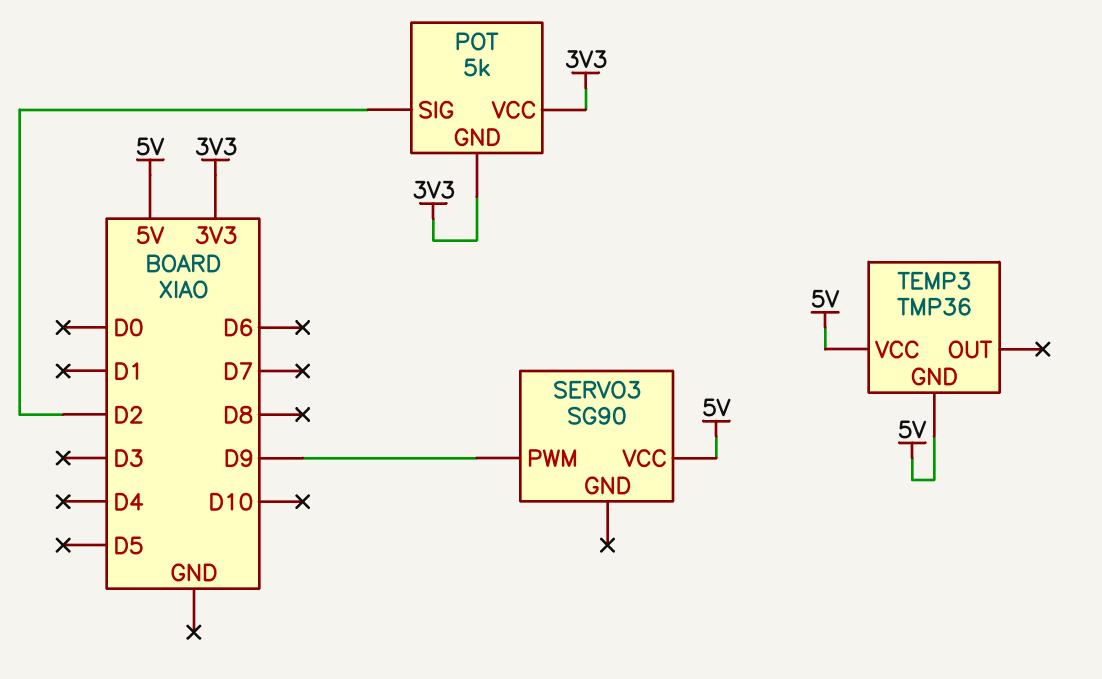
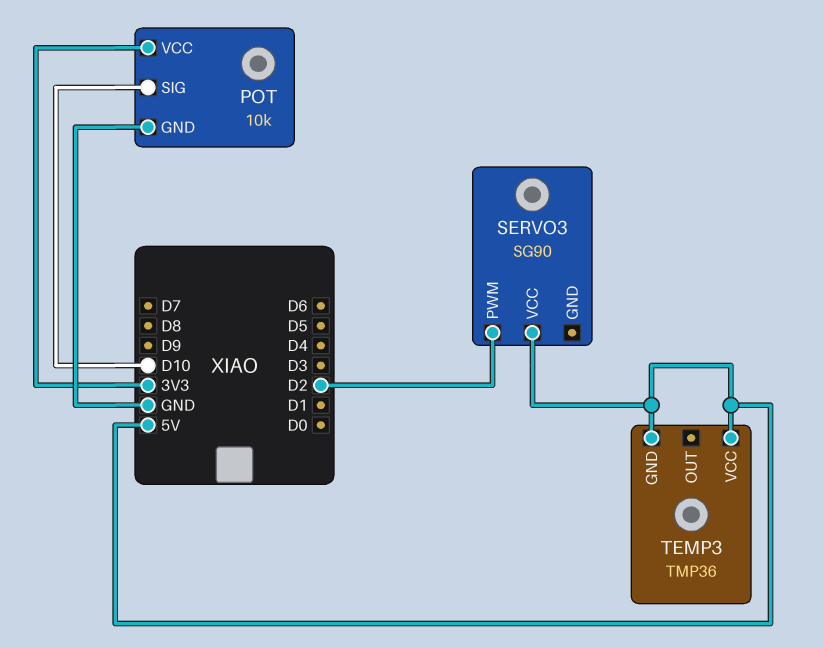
POT: 5k -> 10k
POT pin GND: 3V3 -> GND
POT pin SIG: D2 -> D10
SERVO3 pin PWM: D9 -> D2

